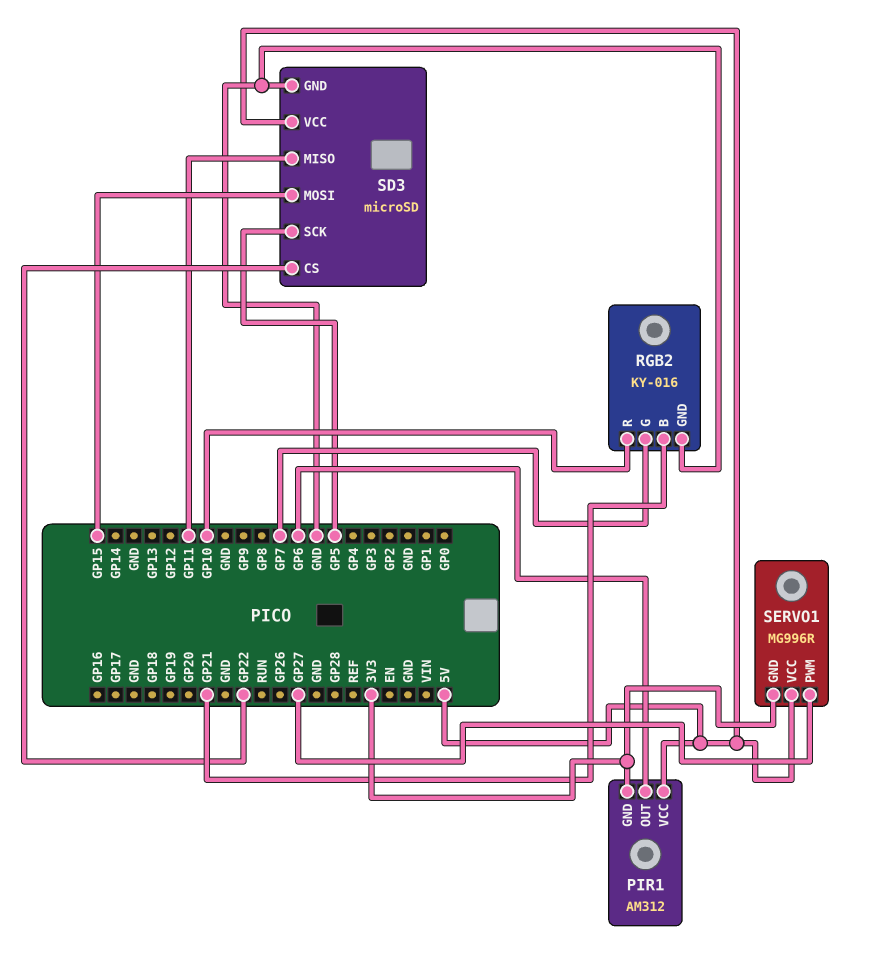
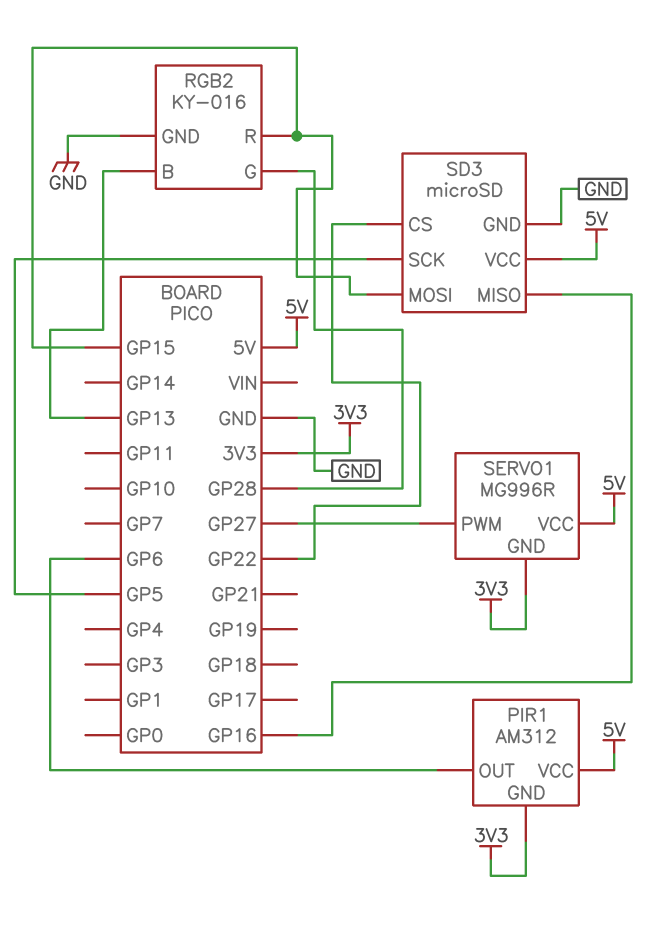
RGB2 pin B: GP21 -> GP13
RGB2 pin G: GP7 -> GP28
RGB2 pin R: GP10 -> GP15
SD3 pin MISO: GP11 -> GP16

